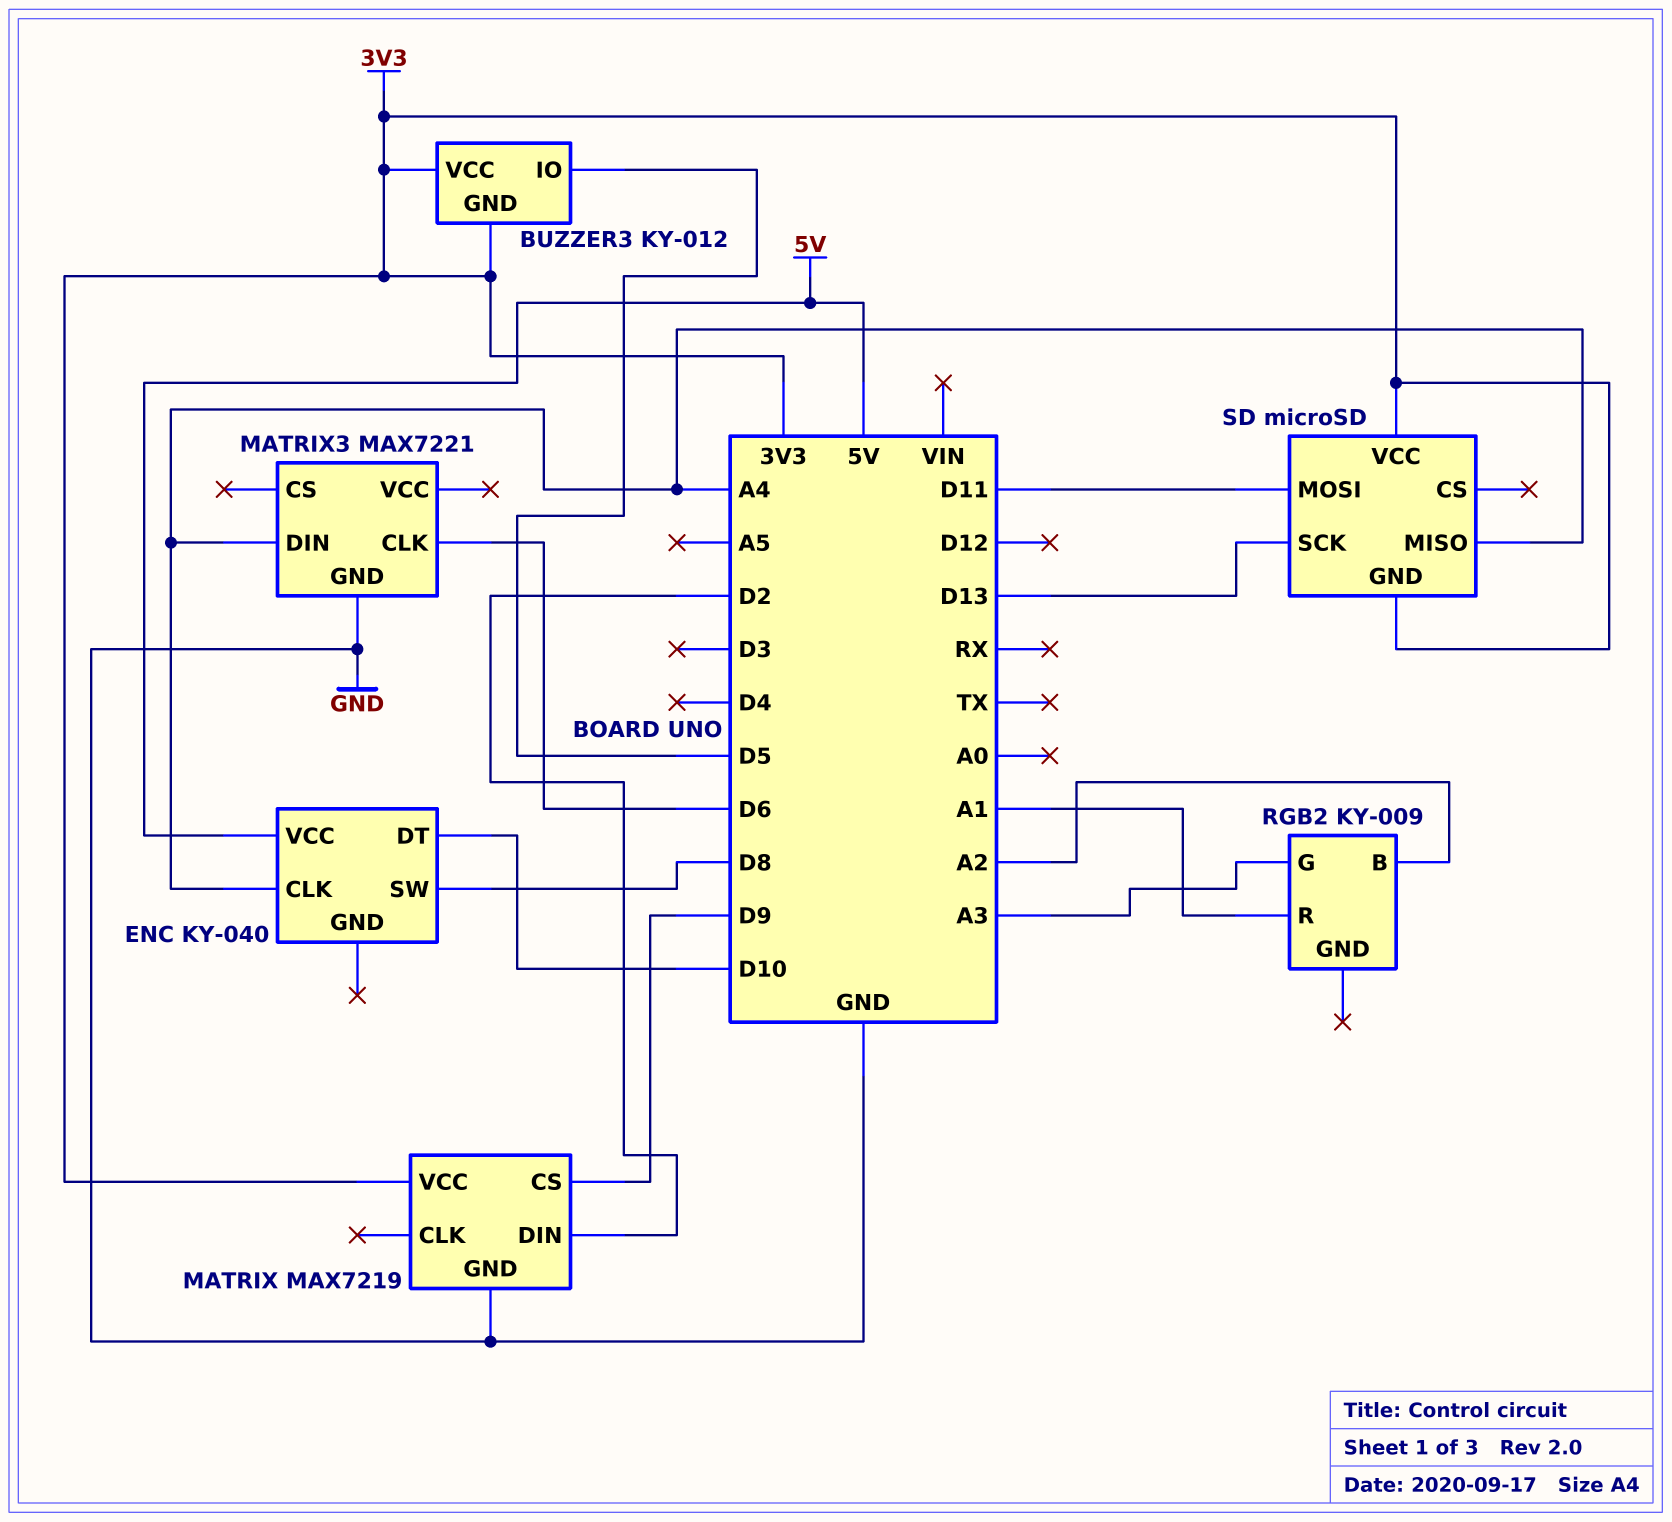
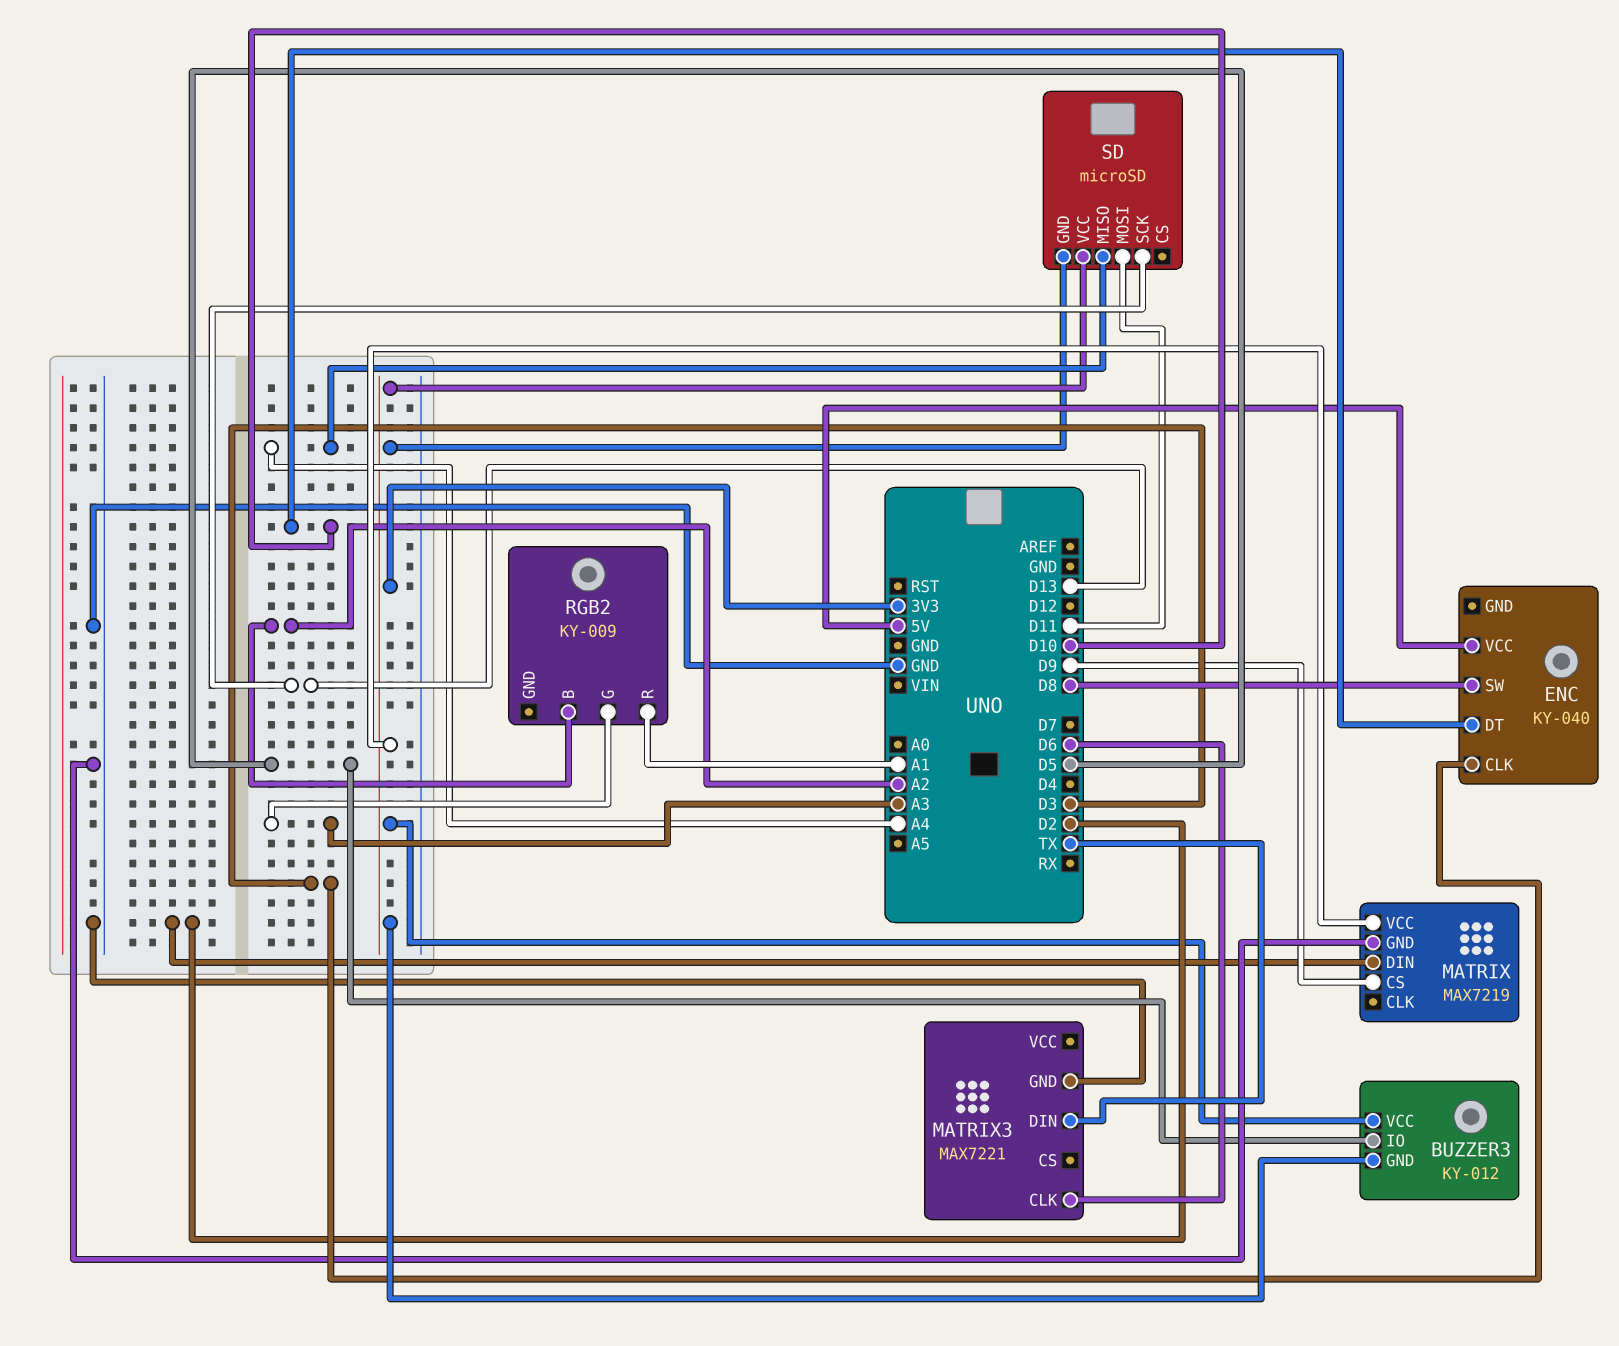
ENC pin CLK: A4 -> D3
MATRIX3 pin DIN: A4 -> TX

